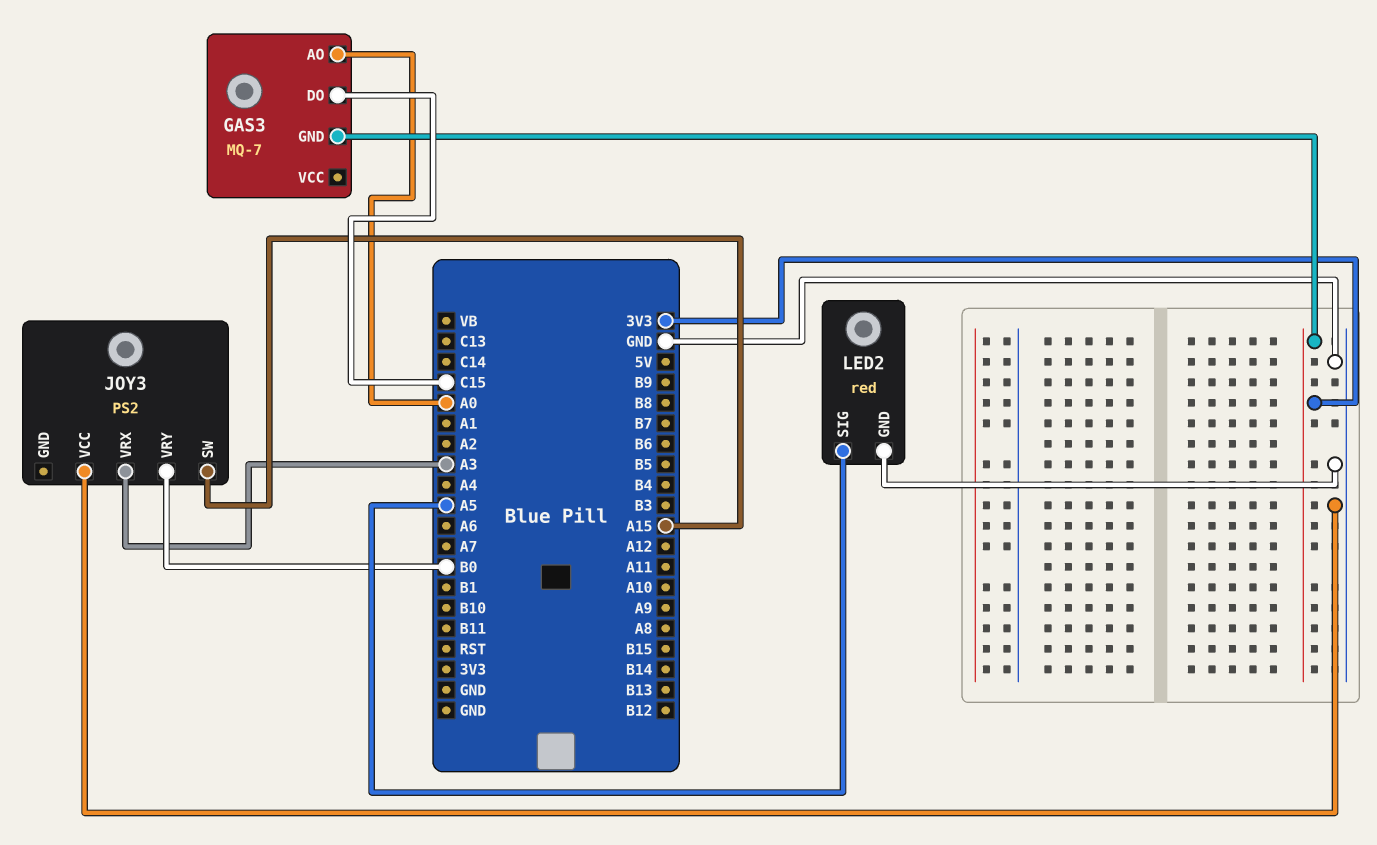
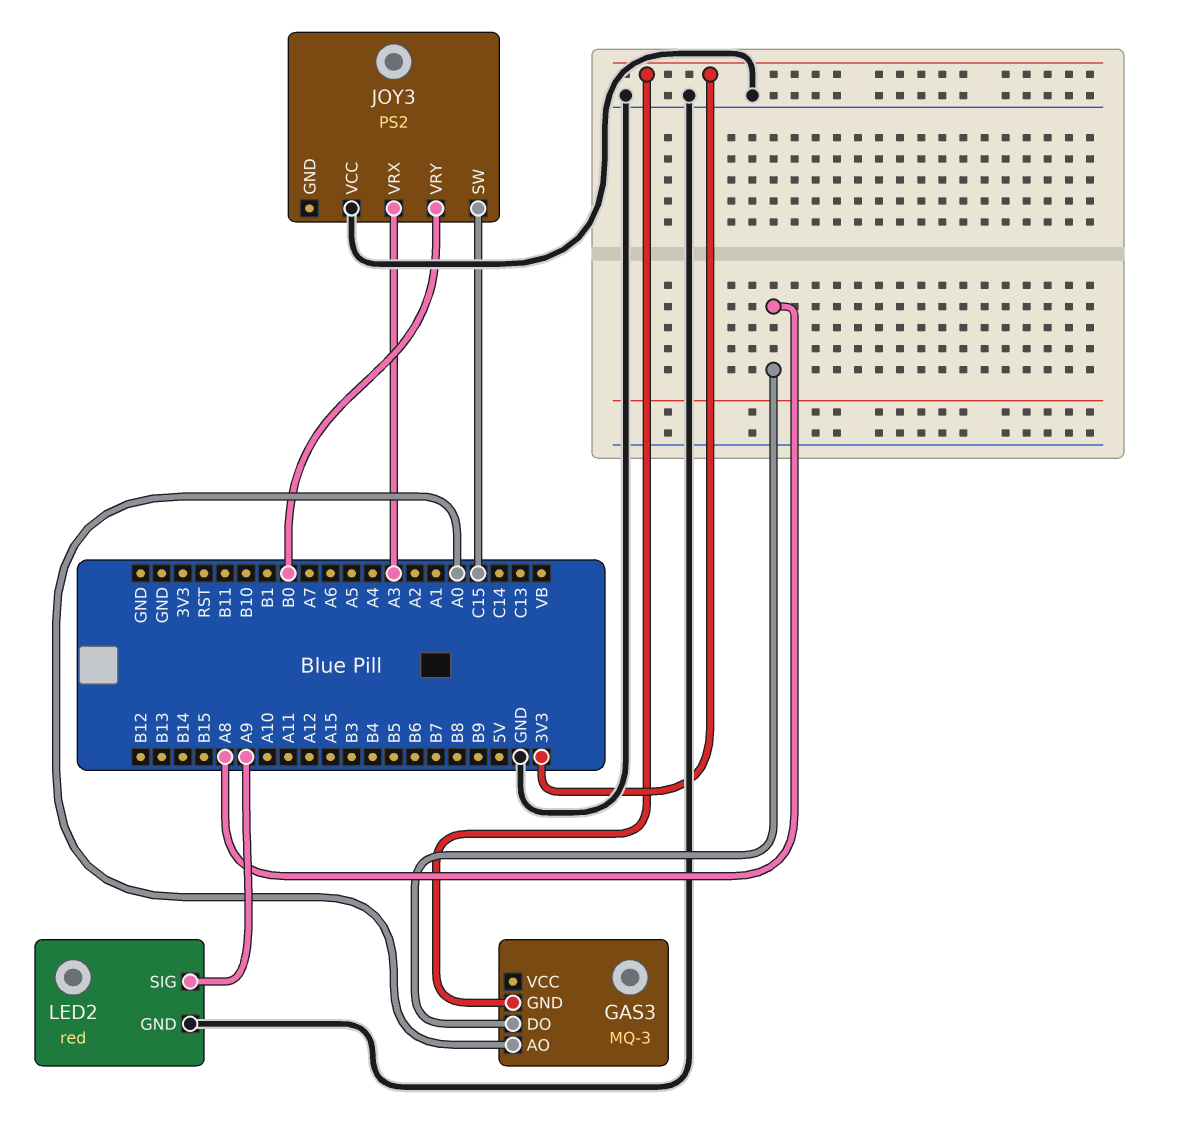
GAS3: MQ-7 -> MQ-3
GAS3 pin DO: C15 -> A8
JOY3 pin SW: A15 -> C15
LED2 pin SIG: A5 -> A9

